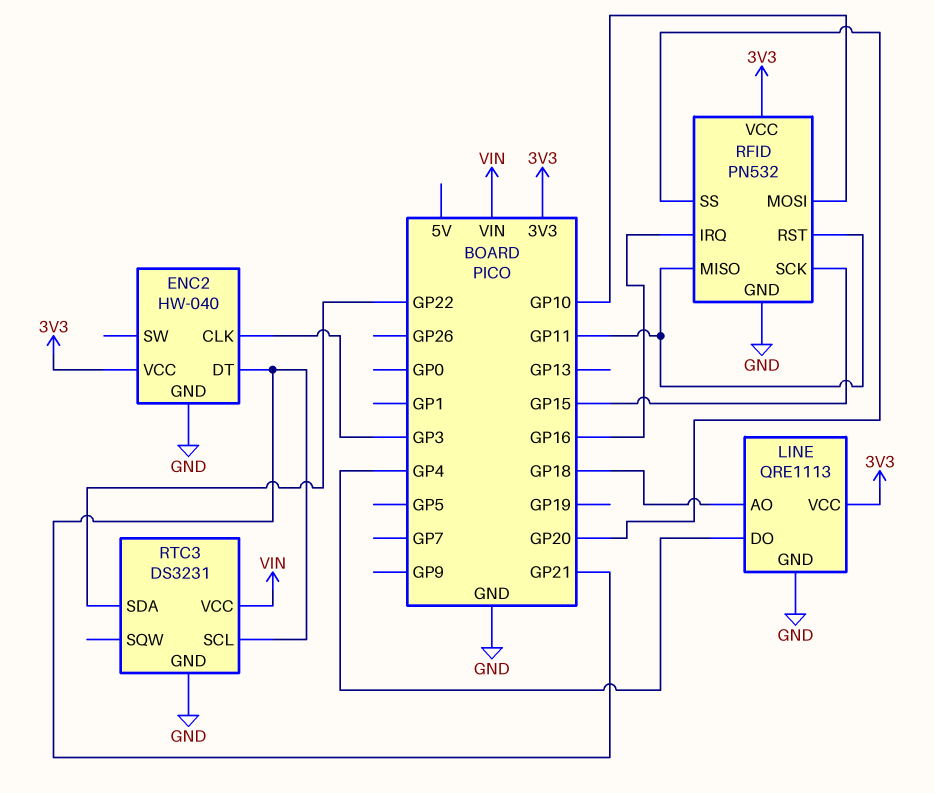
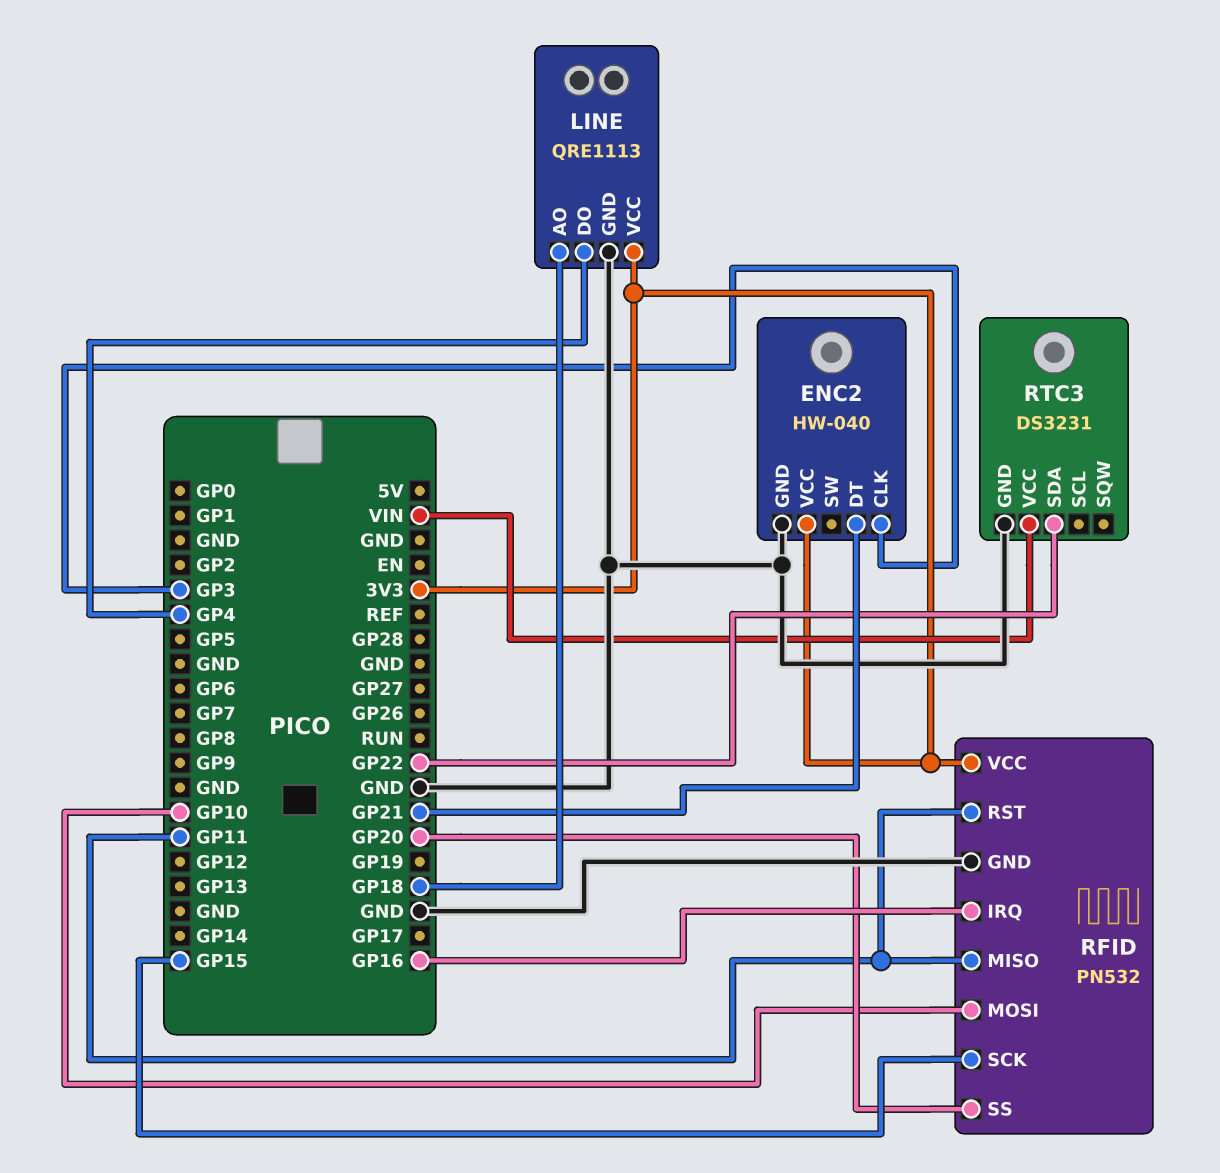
RTC3 pin SCL: GP21 -> none

